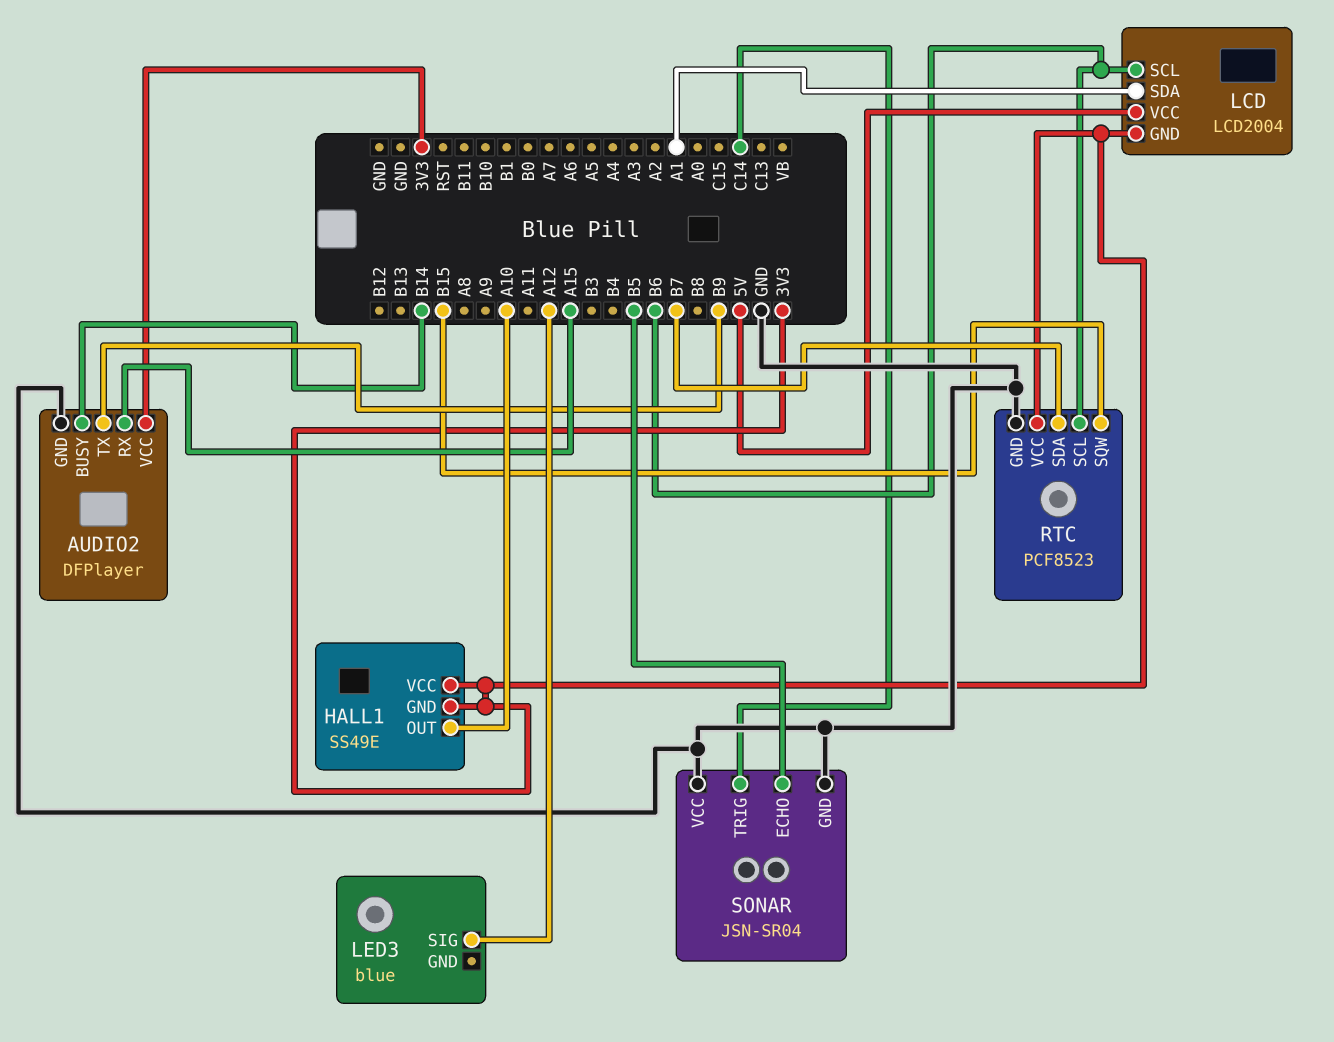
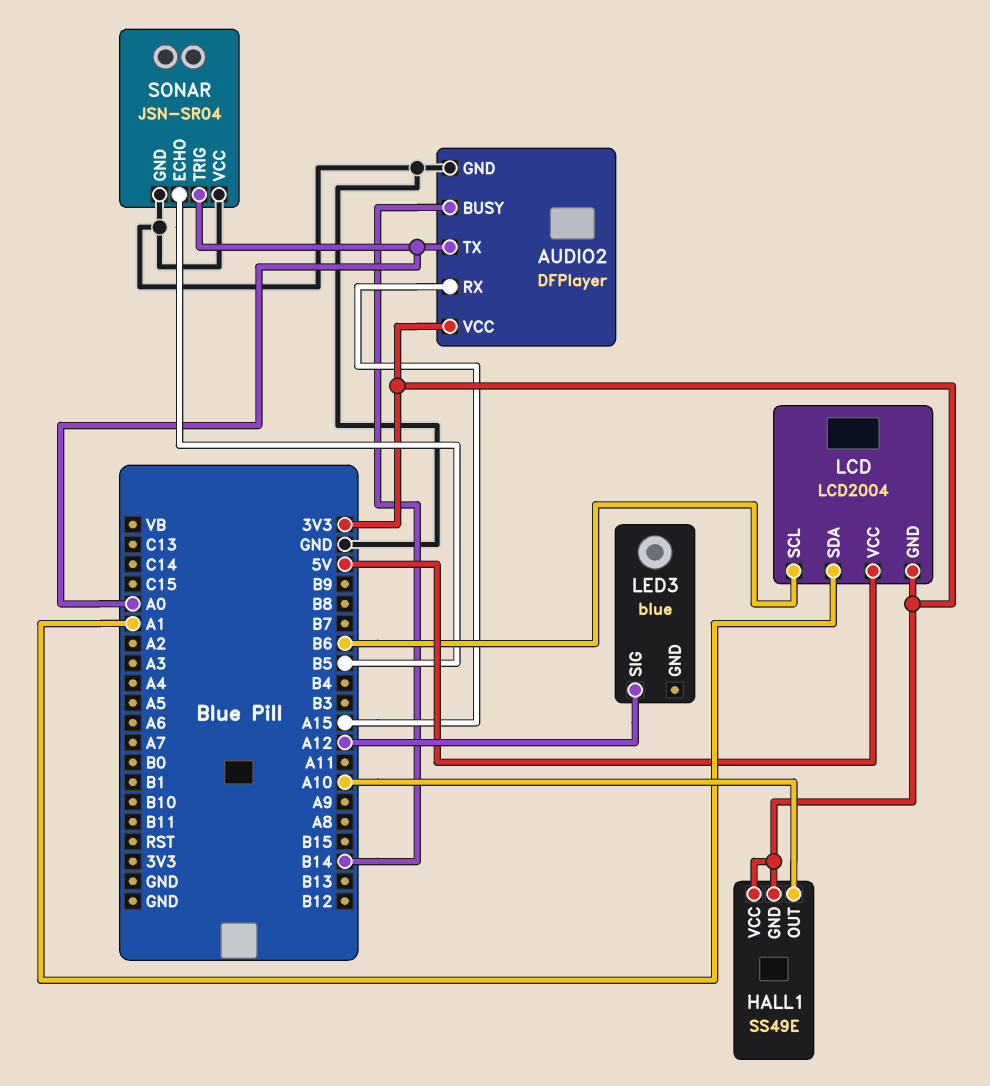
AUDIO2 pin TX: B9 -> A0
RTC: PCF8523 -> none
RTC pin GND: GND -> none
RTC pin SCL: B6 -> none
RTC pin SDA: B7 -> none
RTC pin SQW: B15 -> none
RTC pin VCC: 3V3 -> none
SONAR pin TRIG: C14 -> A0

